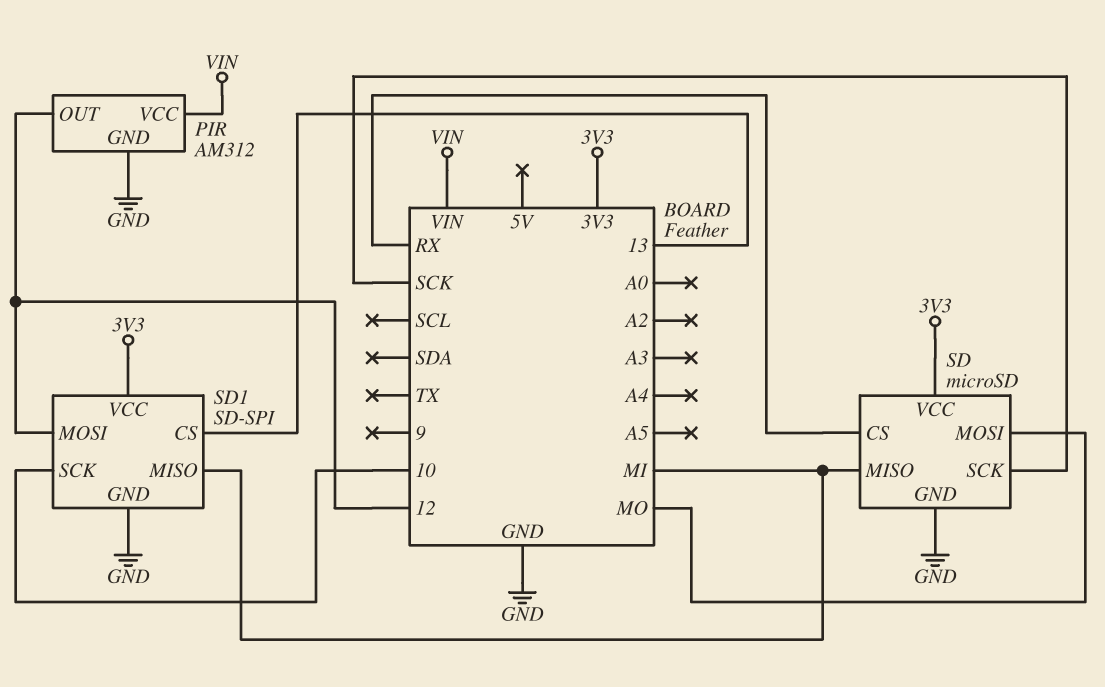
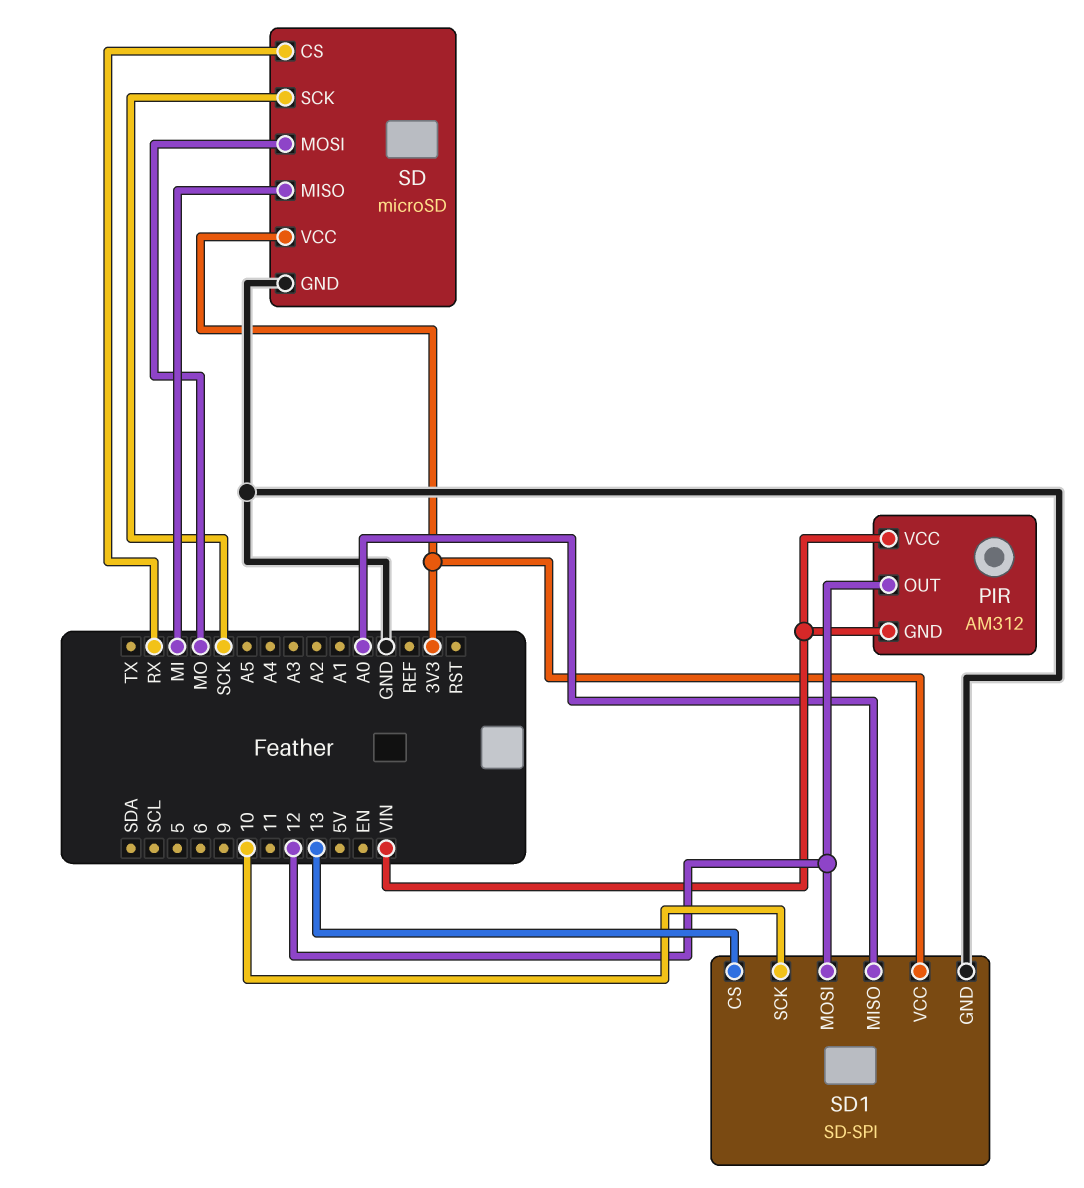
PIR pin GND: GND -> VIN
SD1 pin MISO: MI -> A0

